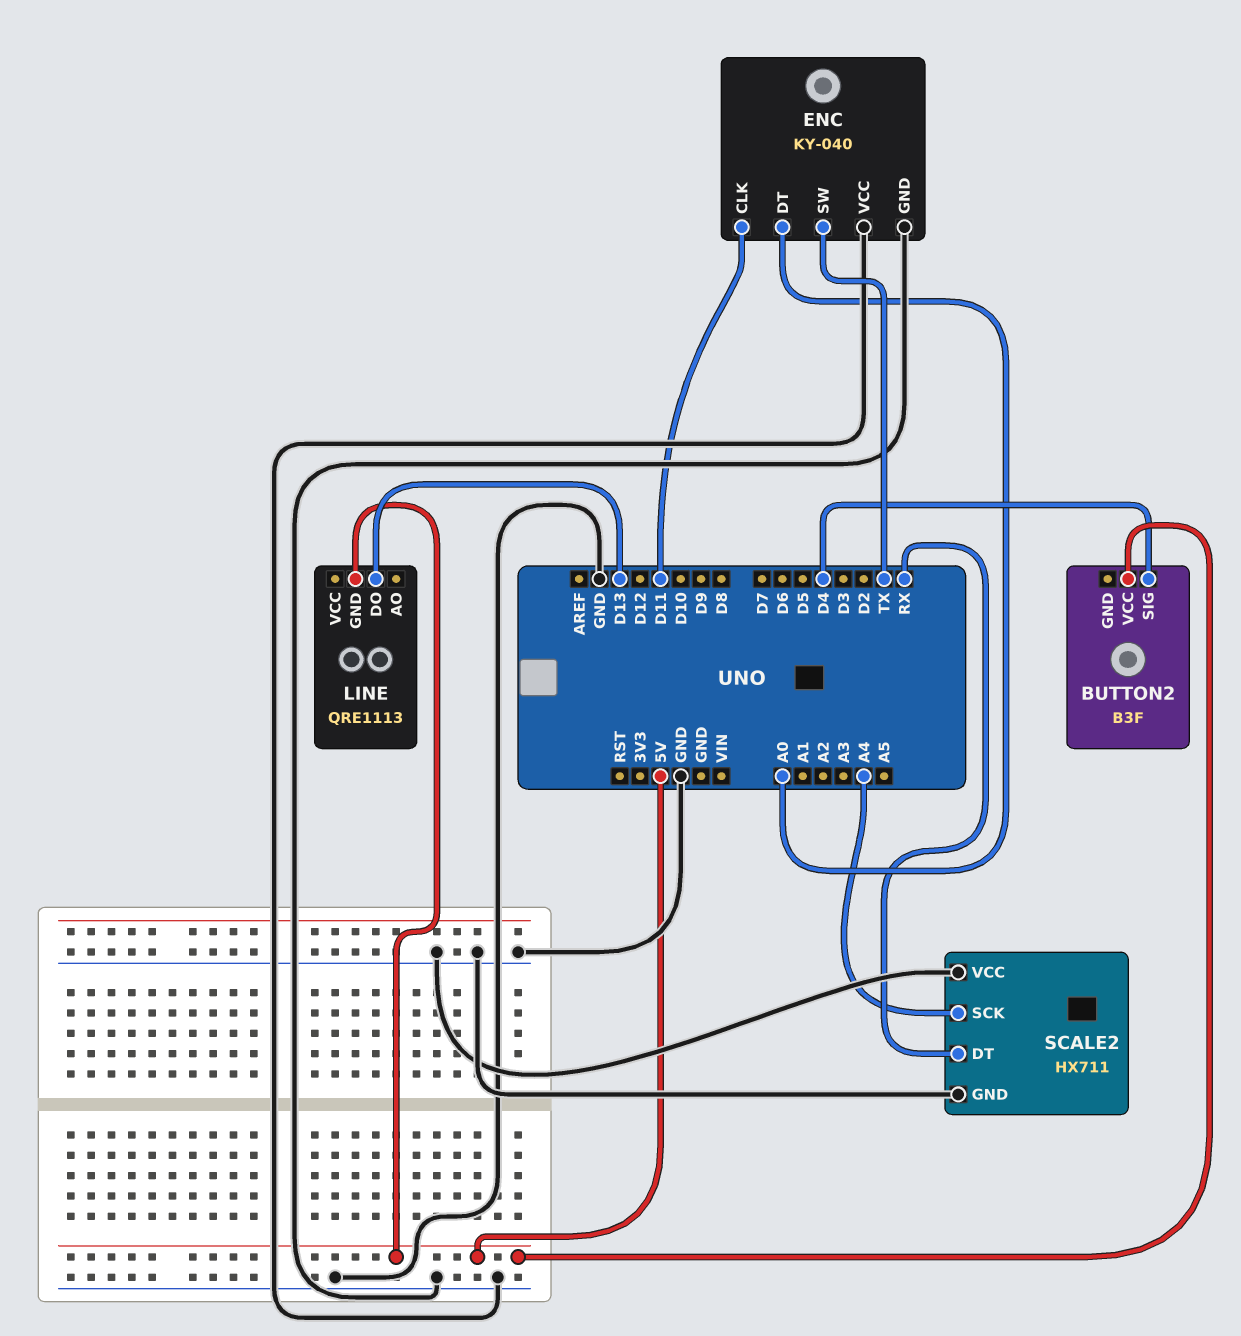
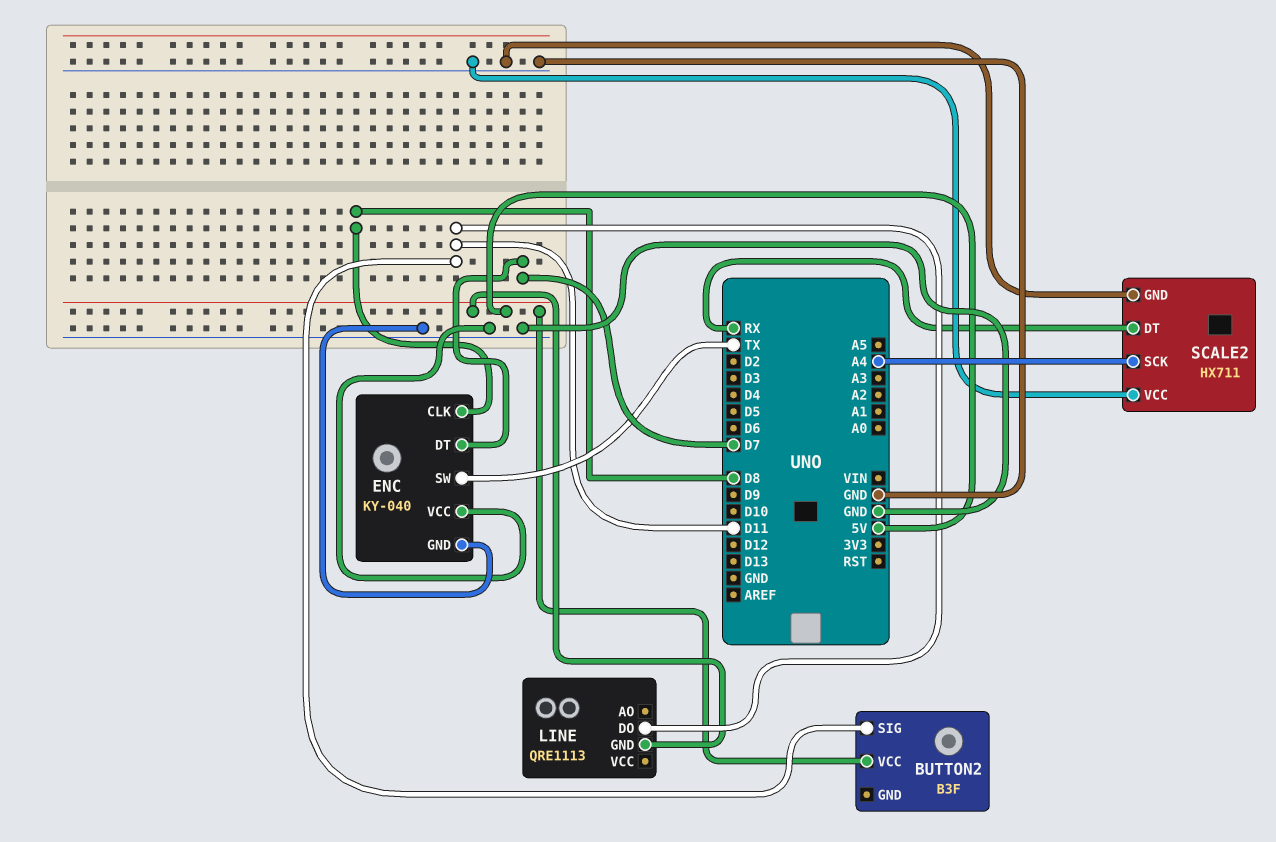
BUTTON2 pin SIG: D4 -> D11
ENC pin CLK: D11 -> D8
ENC pin DT: A0 -> D7
LINE pin DO: D13 -> D11

